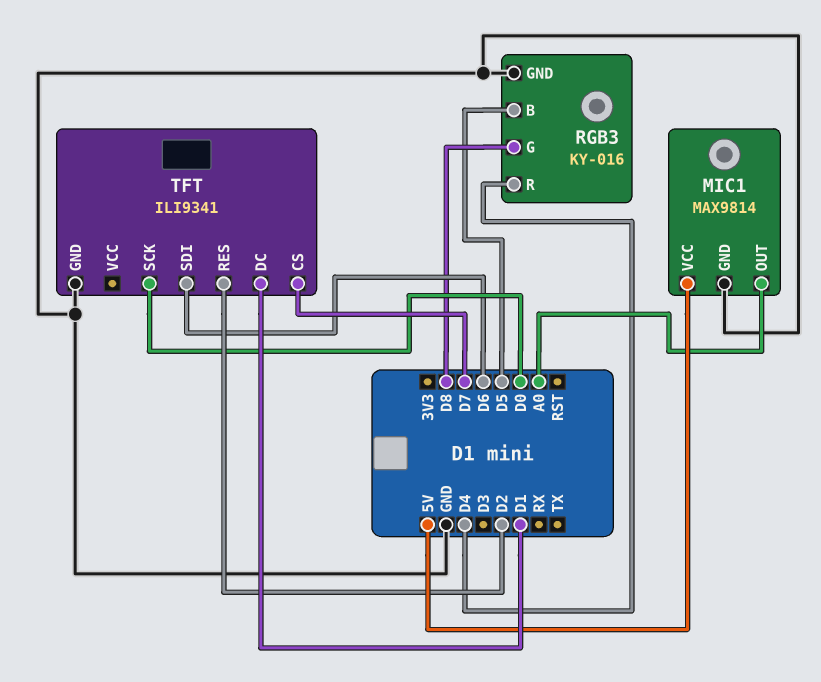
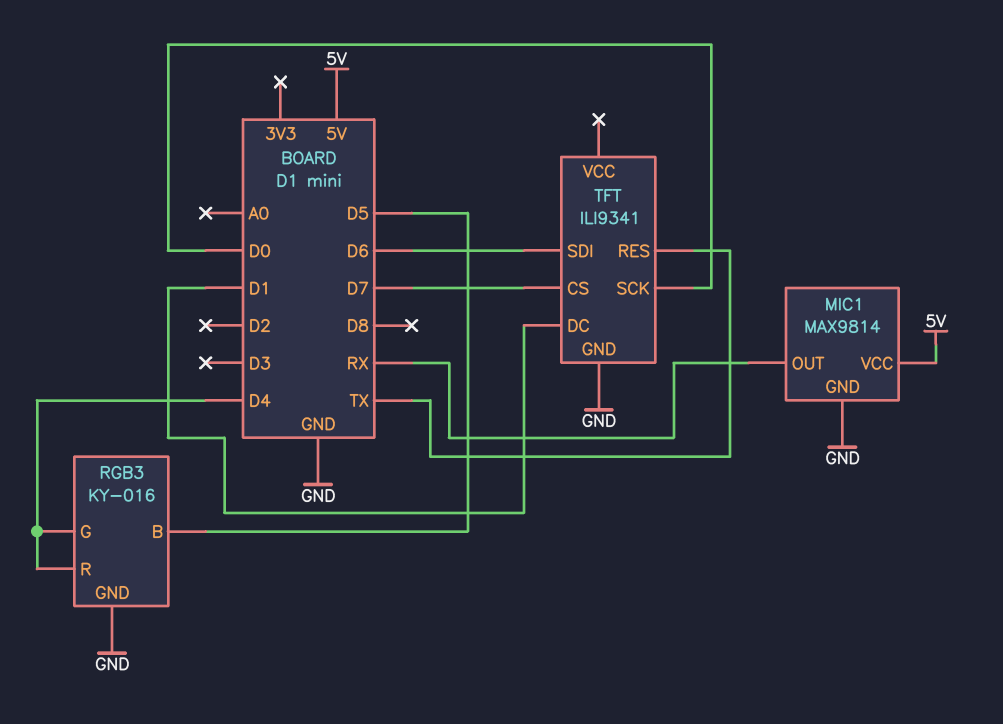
MIC1 pin OUT: A0 -> RX
RGB3 pin G: D8 -> D4
TFT pin RES: D2 -> TX

